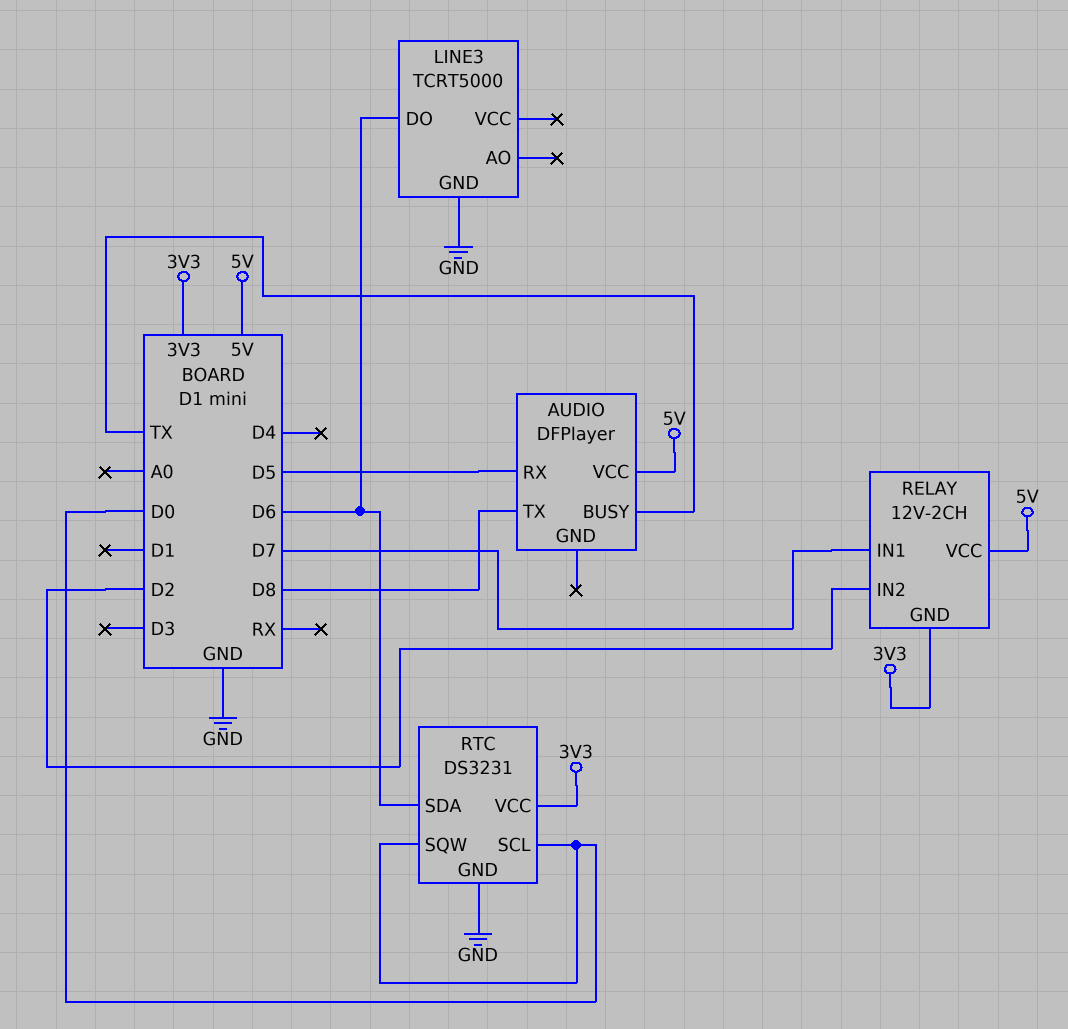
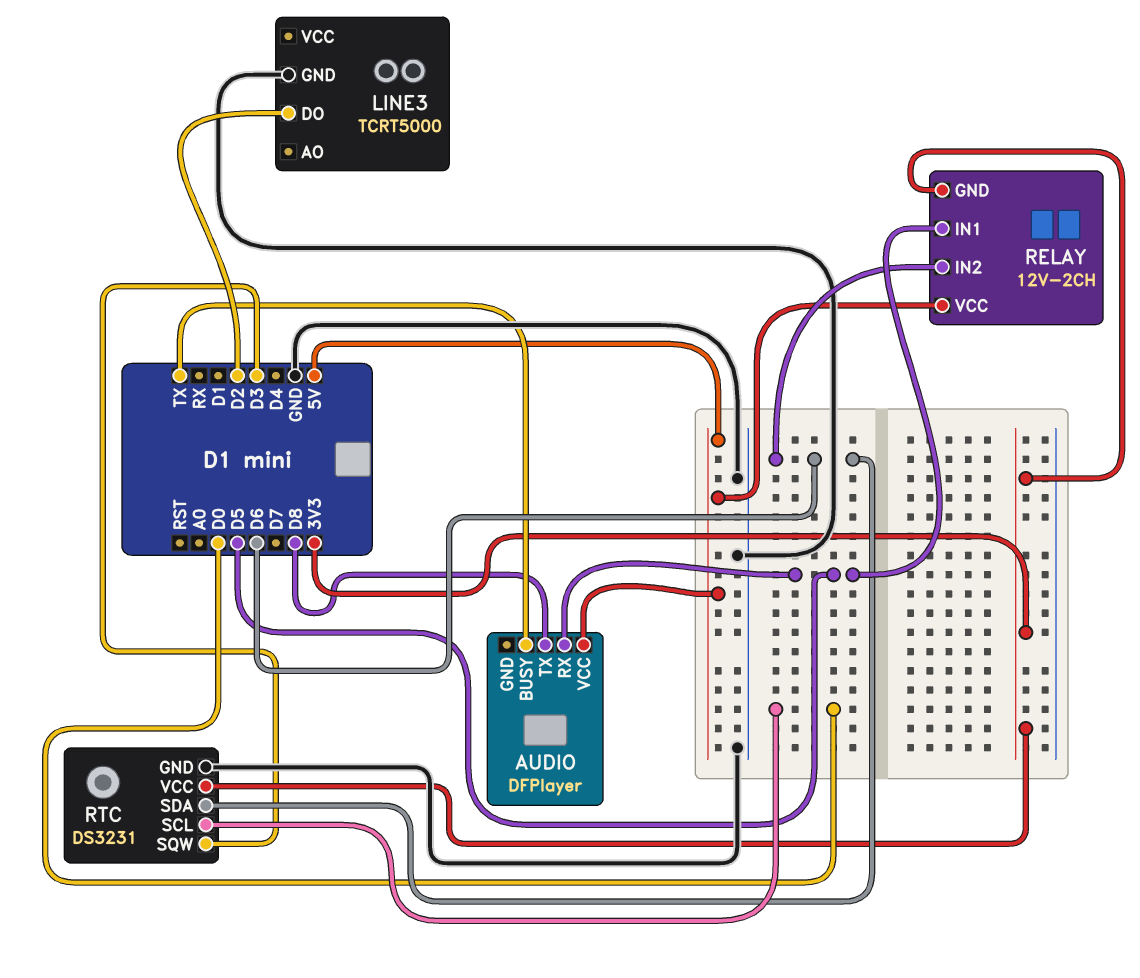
LINE3 pin DO: D6 -> D2
RELAY pin IN1: D7 -> D5
RELAY pin IN2: D2 -> D6
RTC pin SQW: D0 -> D3

